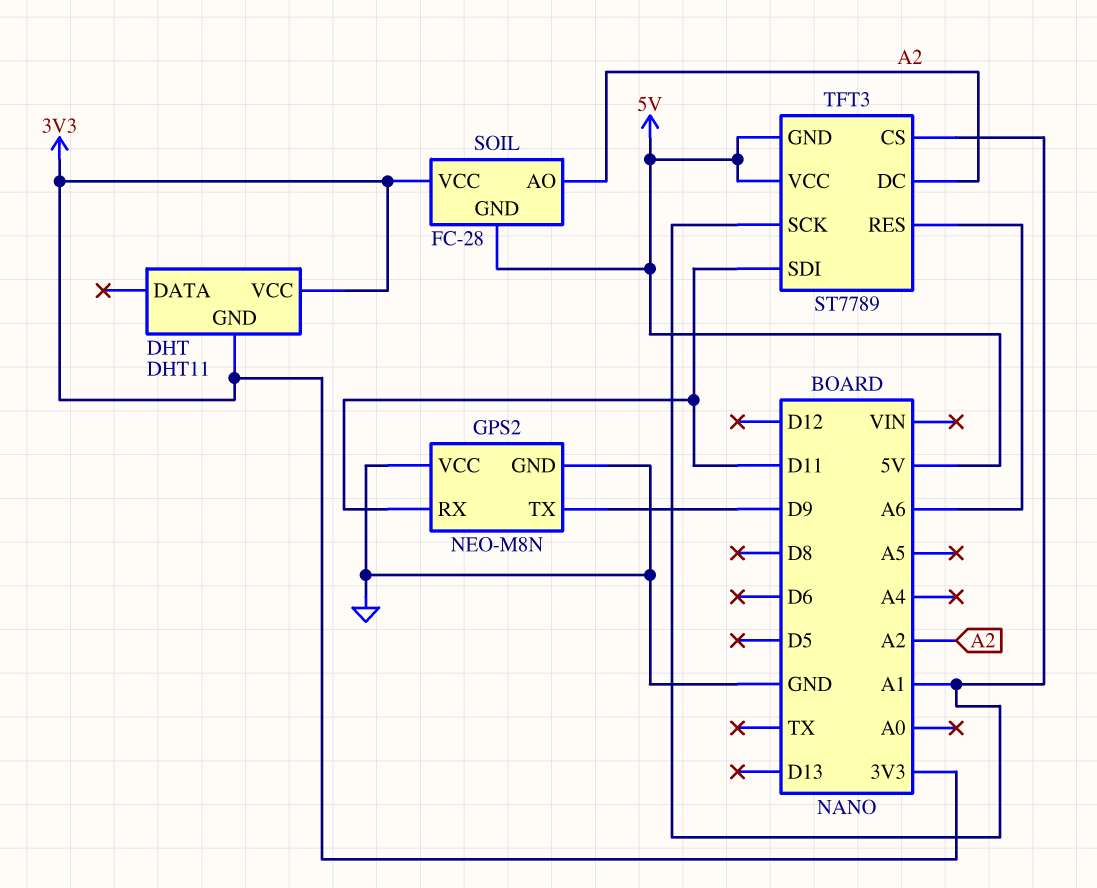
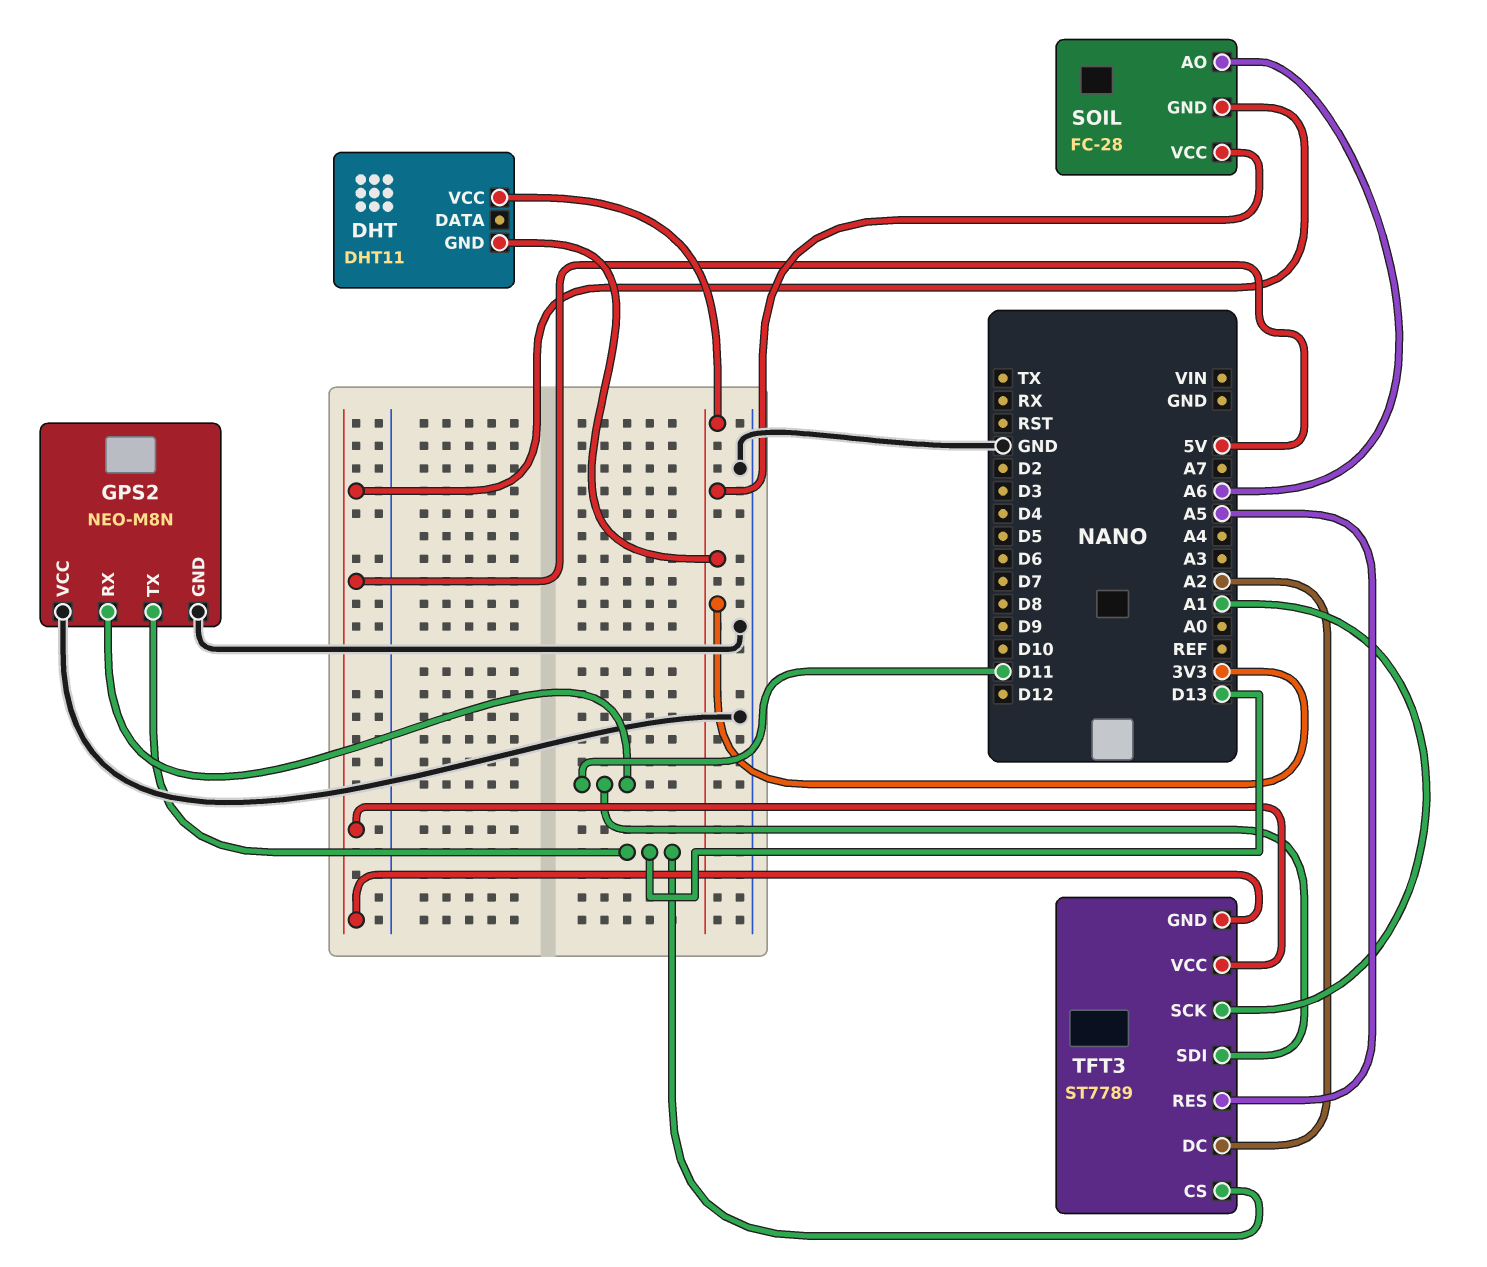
GPS2 pin TX: D9 -> D13
SOIL pin AO: A2 -> A6
TFT3 pin CS: A1 -> D13
TFT3 pin RES: A6 -> A5

